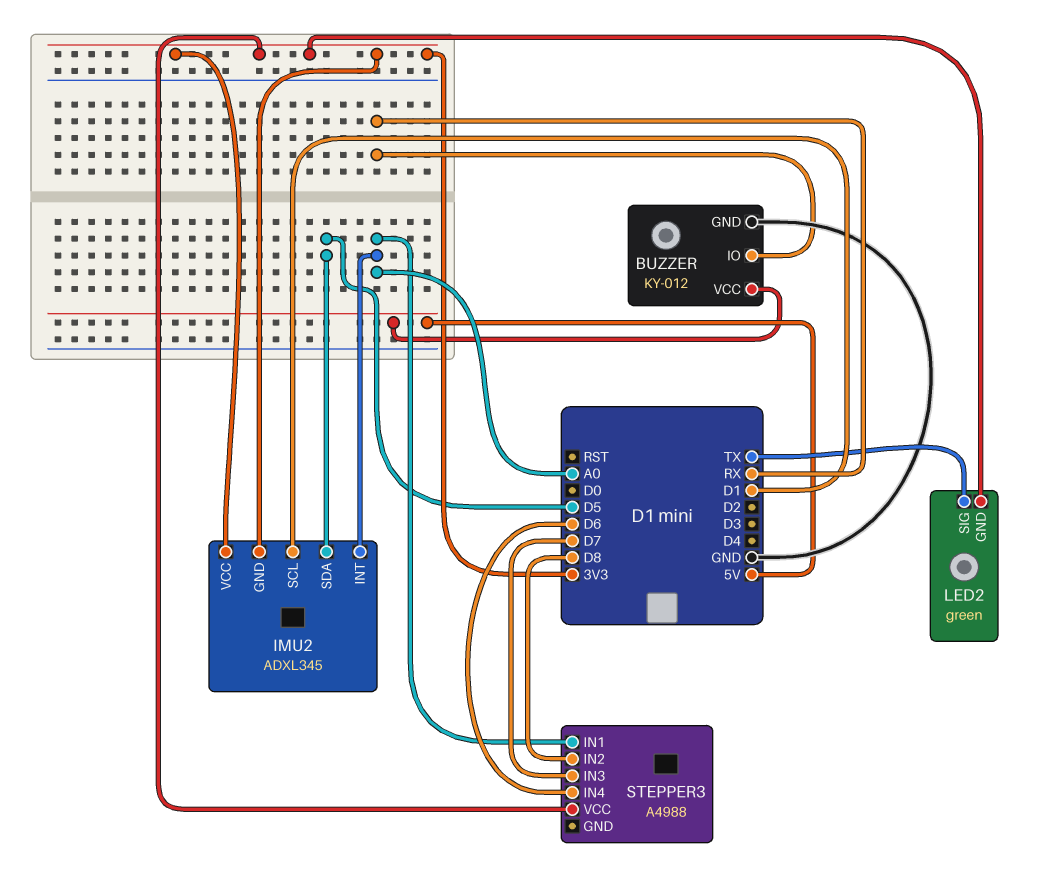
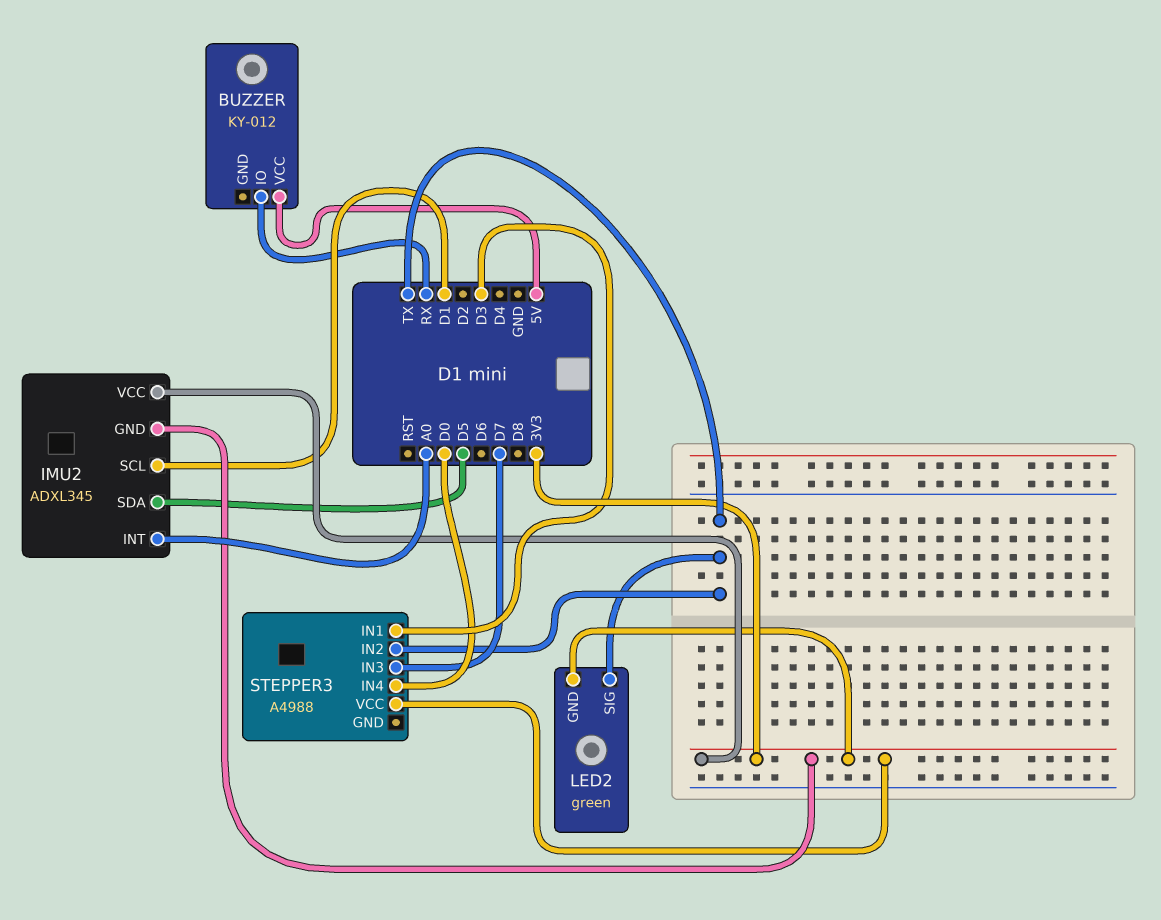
BUZZER pin GND: GND -> none
STEPPER3 pin IN1: A0 -> D3
STEPPER3 pin IN2: D8 -> TX
STEPPER3 pin IN4: D6 -> D0

